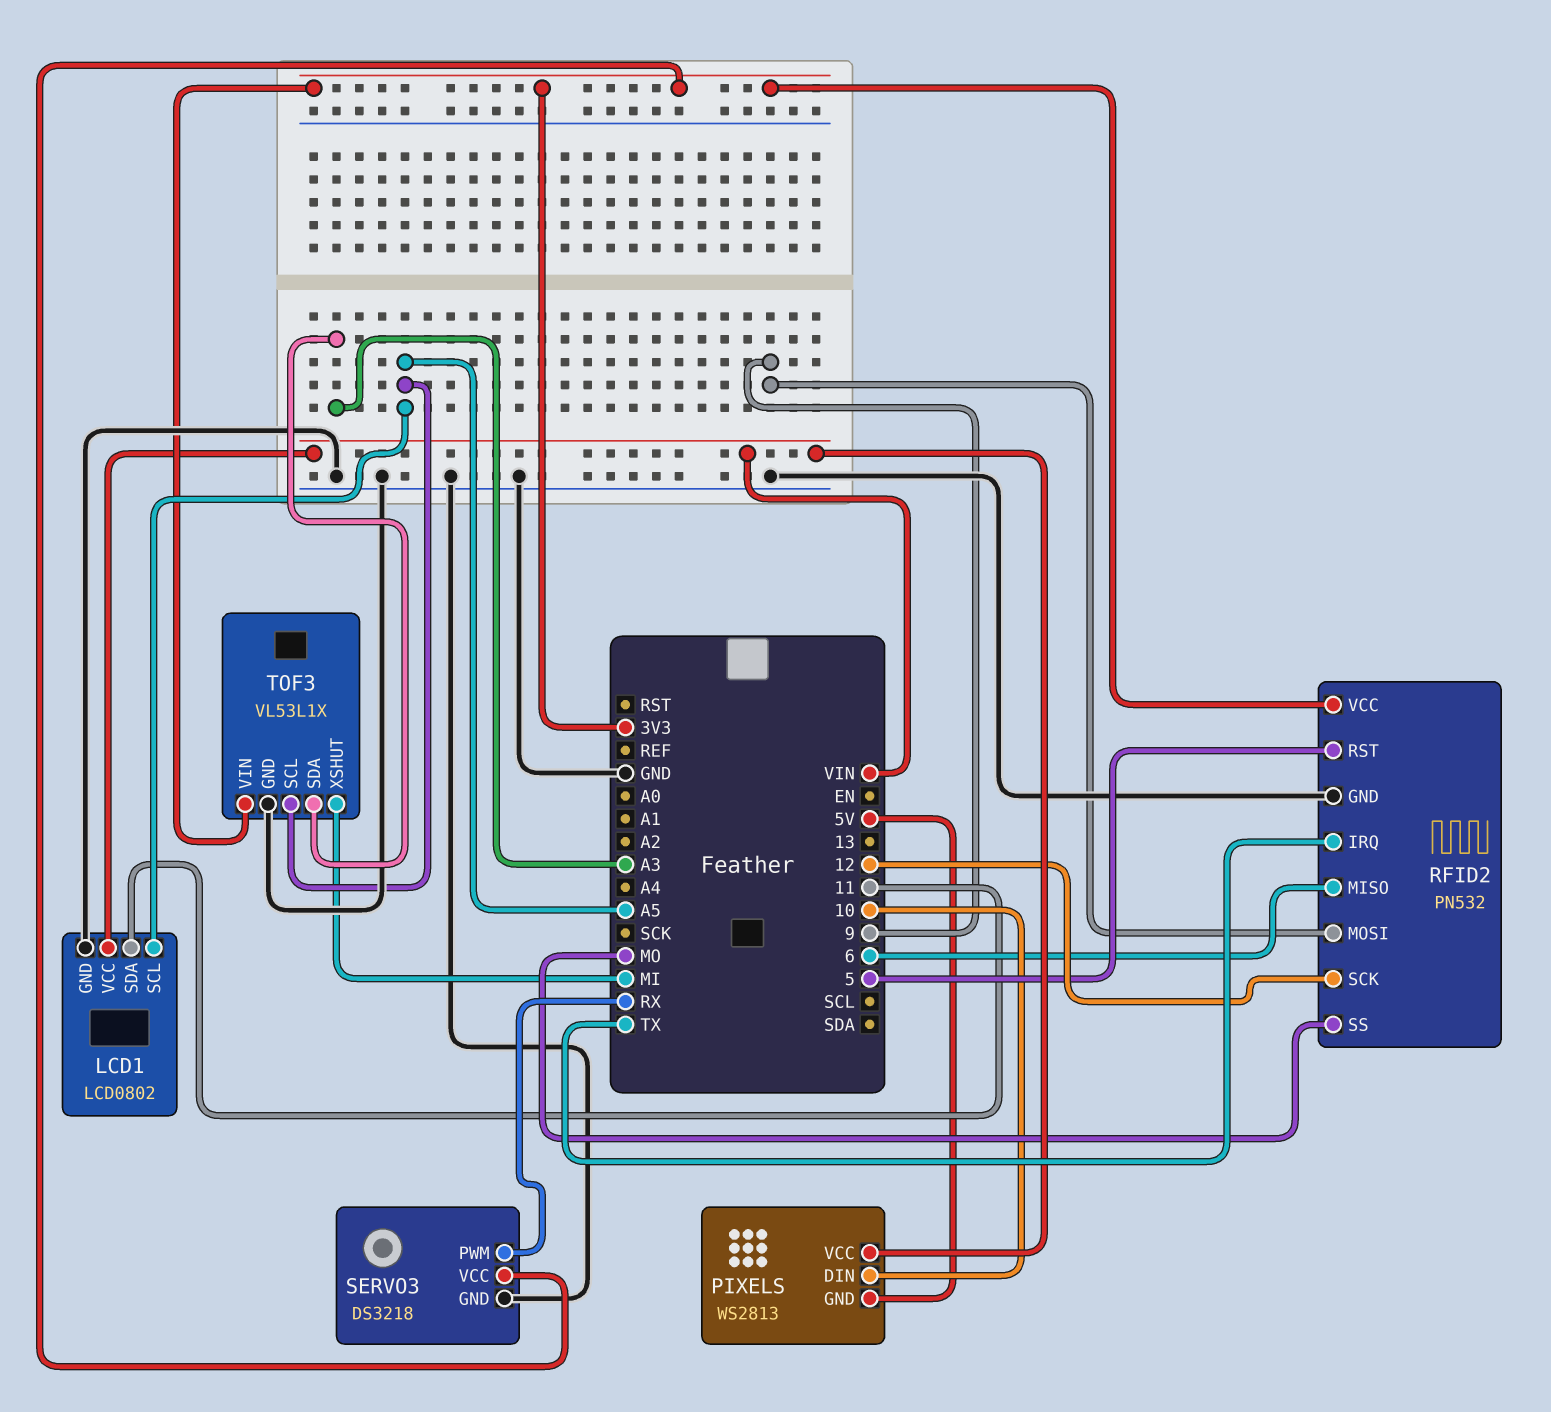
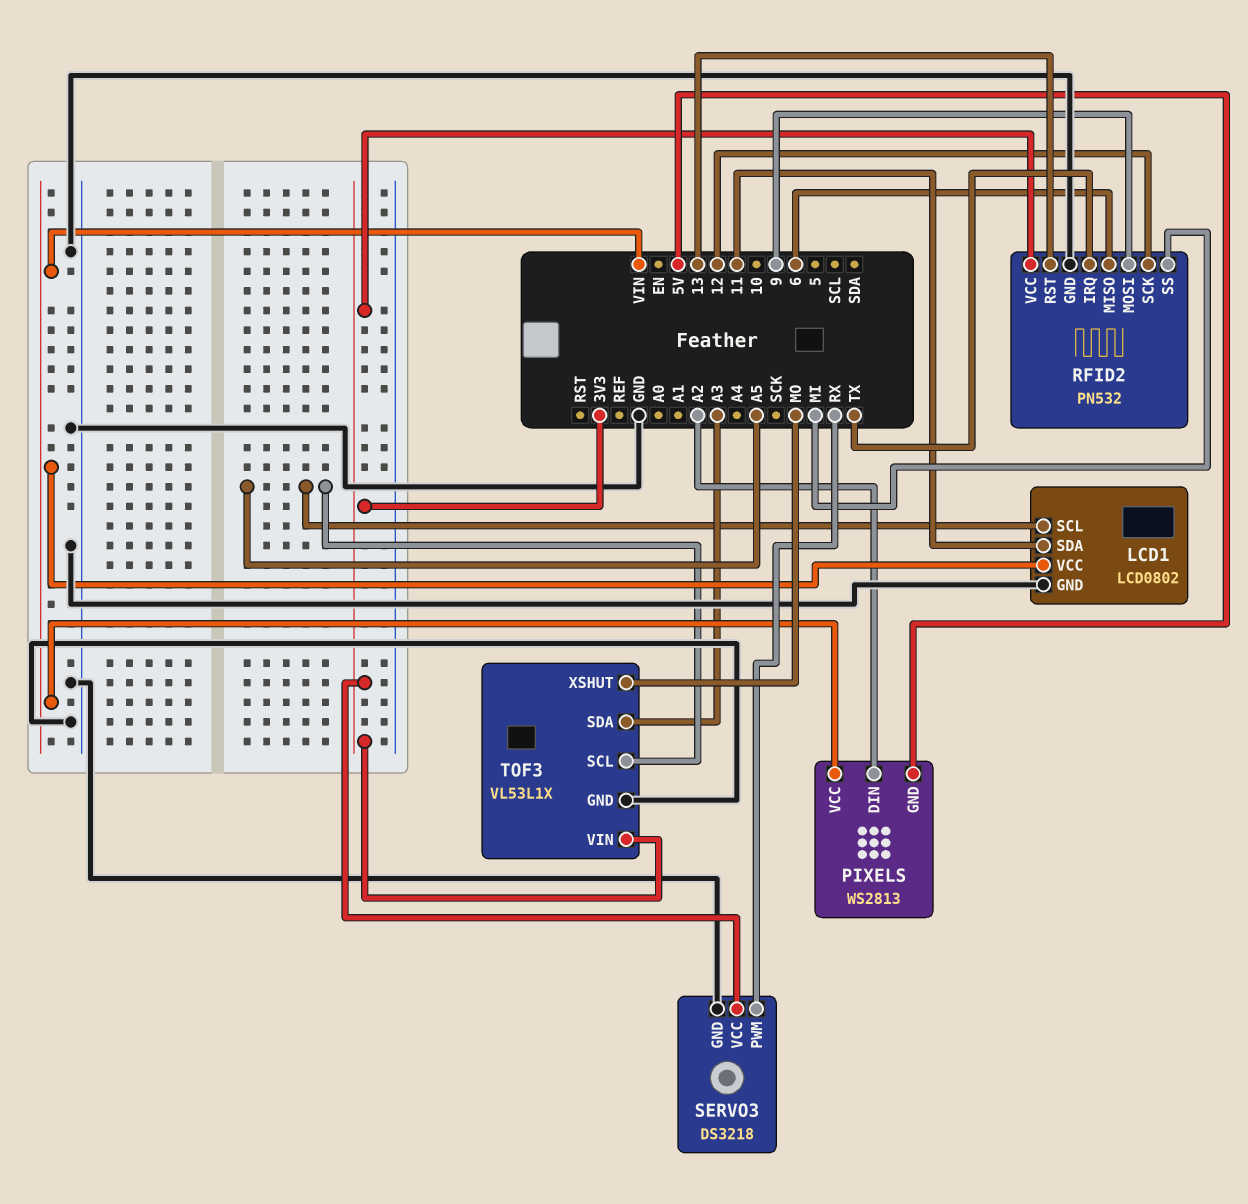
PIXELS pin DIN: 10 -> A2
RFID2 pin RST: 5 -> 13
RFID2 pin SS: MO -> MI
TOF3 pin XSHUT: MI -> MO

